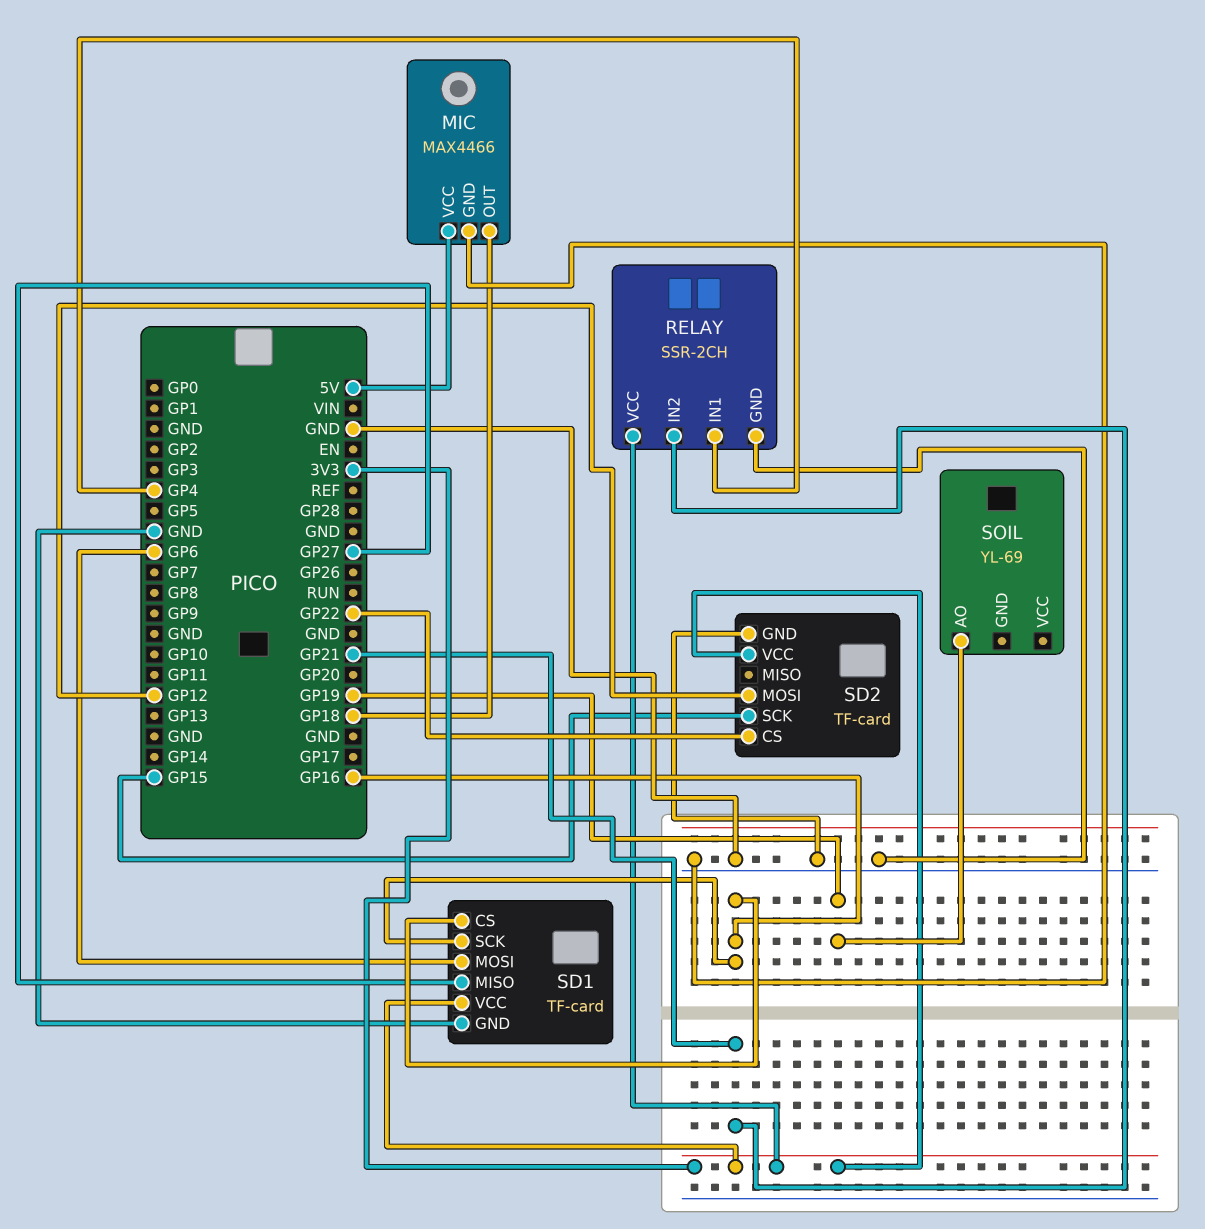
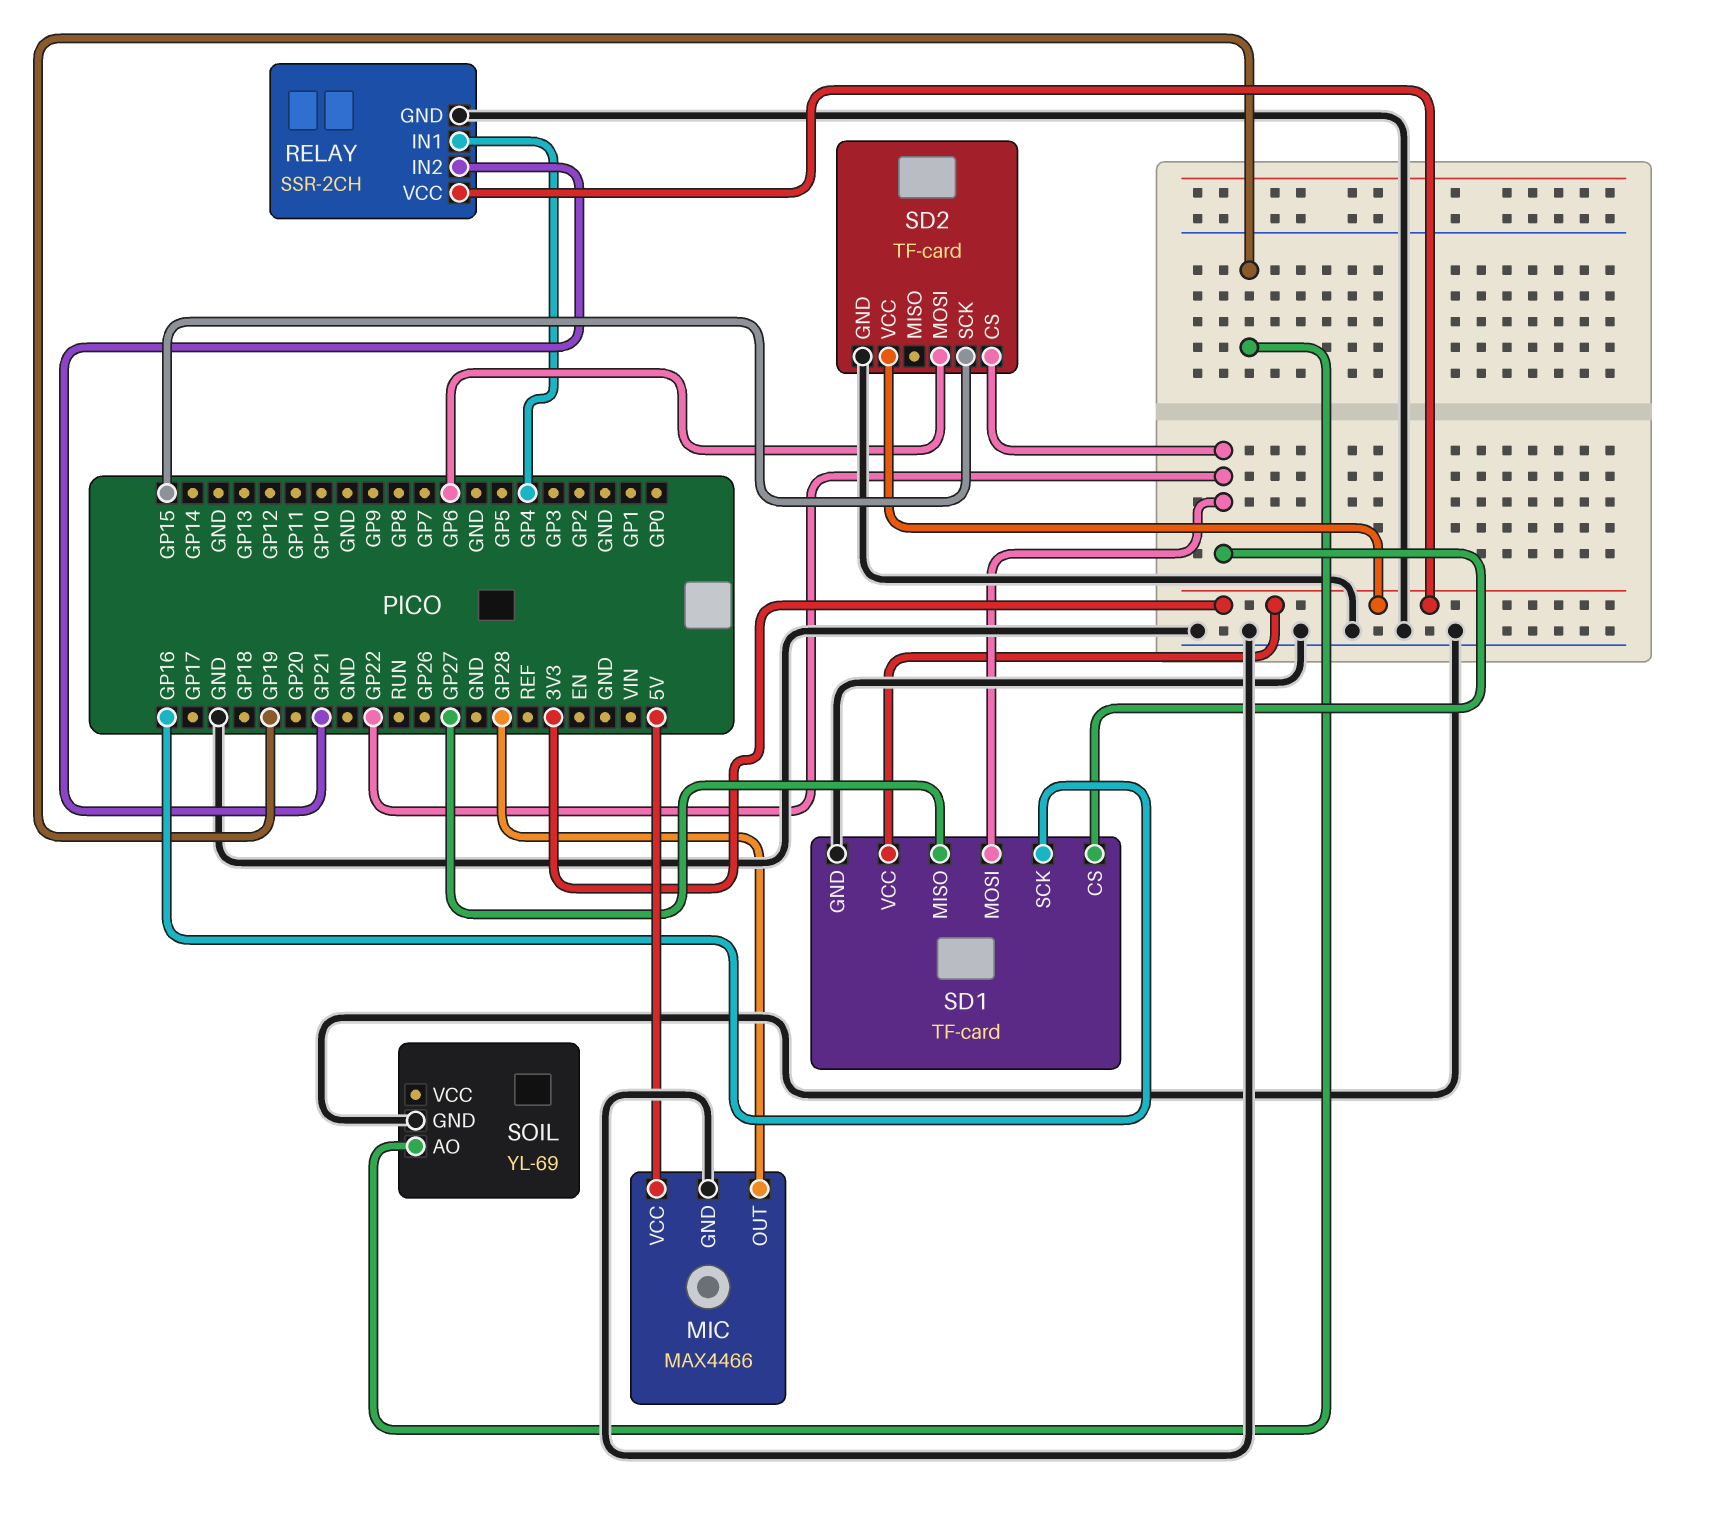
MIC pin OUT: GP18 -> GP28
SD1 pin CS: GP16 -> GP22
SD1 pin MOSI: GP6 -> GP22
SD2 pin MOSI: GP12 -> GP6
SOIL pin GND: none -> GND

